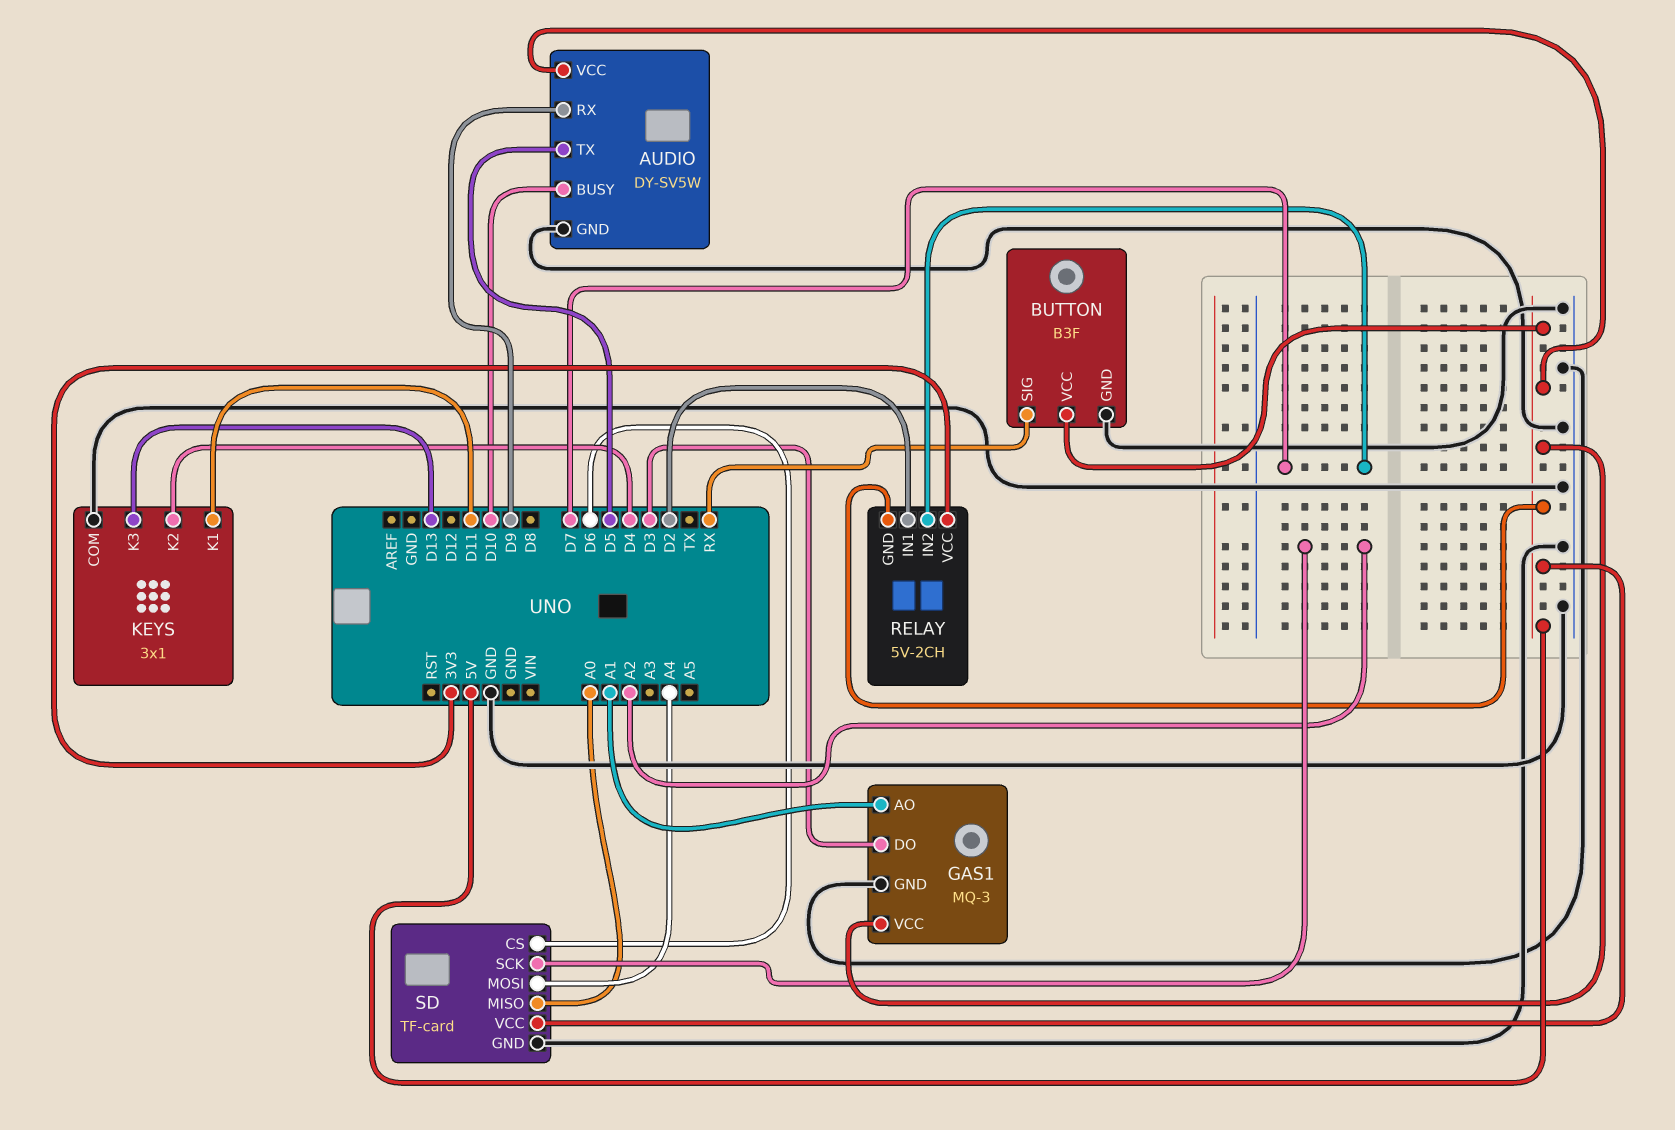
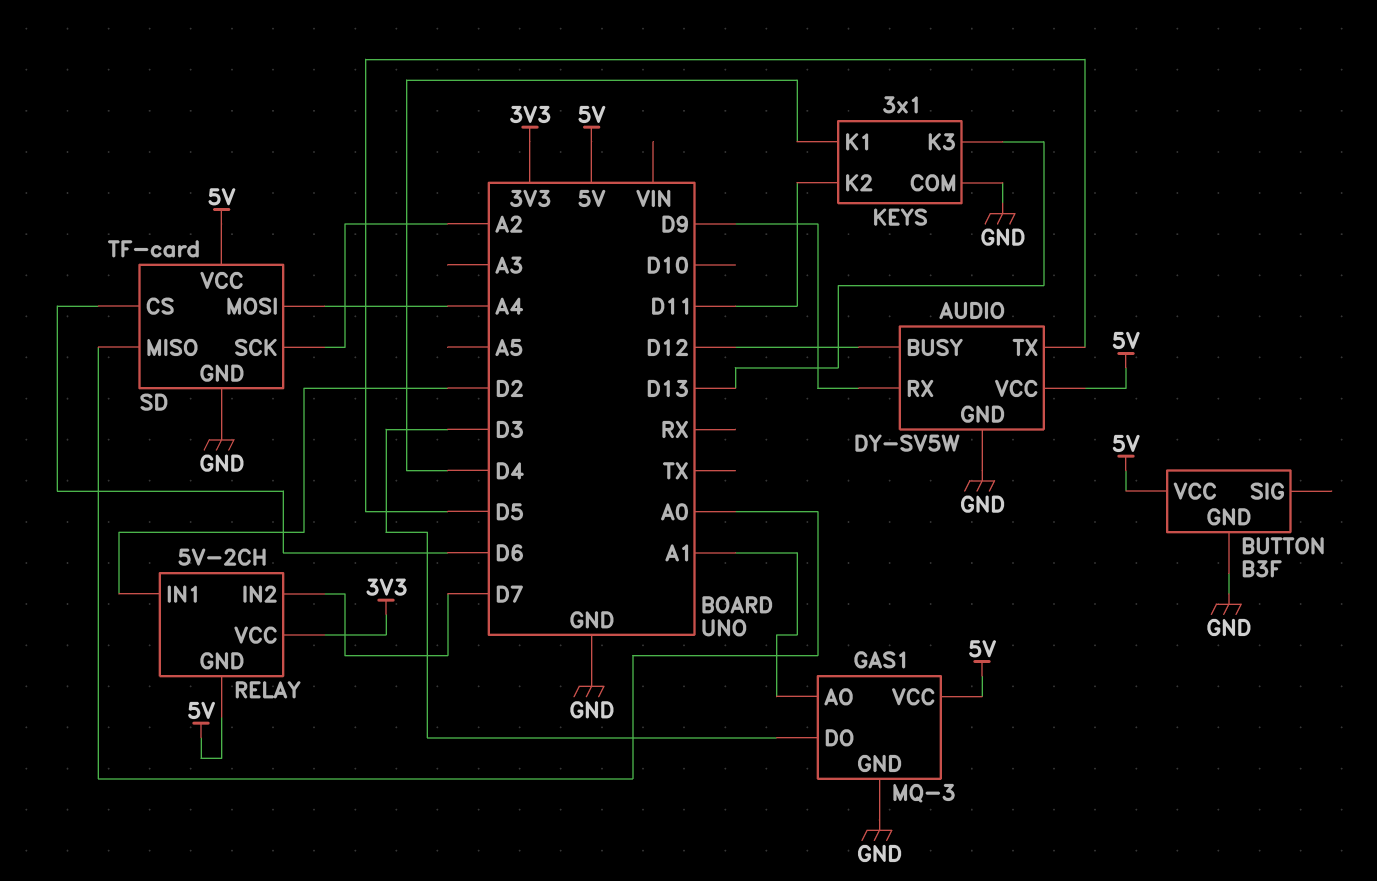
AUDIO pin BUSY: D10 -> D12
BUTTON pin SIG: RX -> none
KEYS pin K1: D11 -> D4
KEYS pin K2: D4 -> D11

